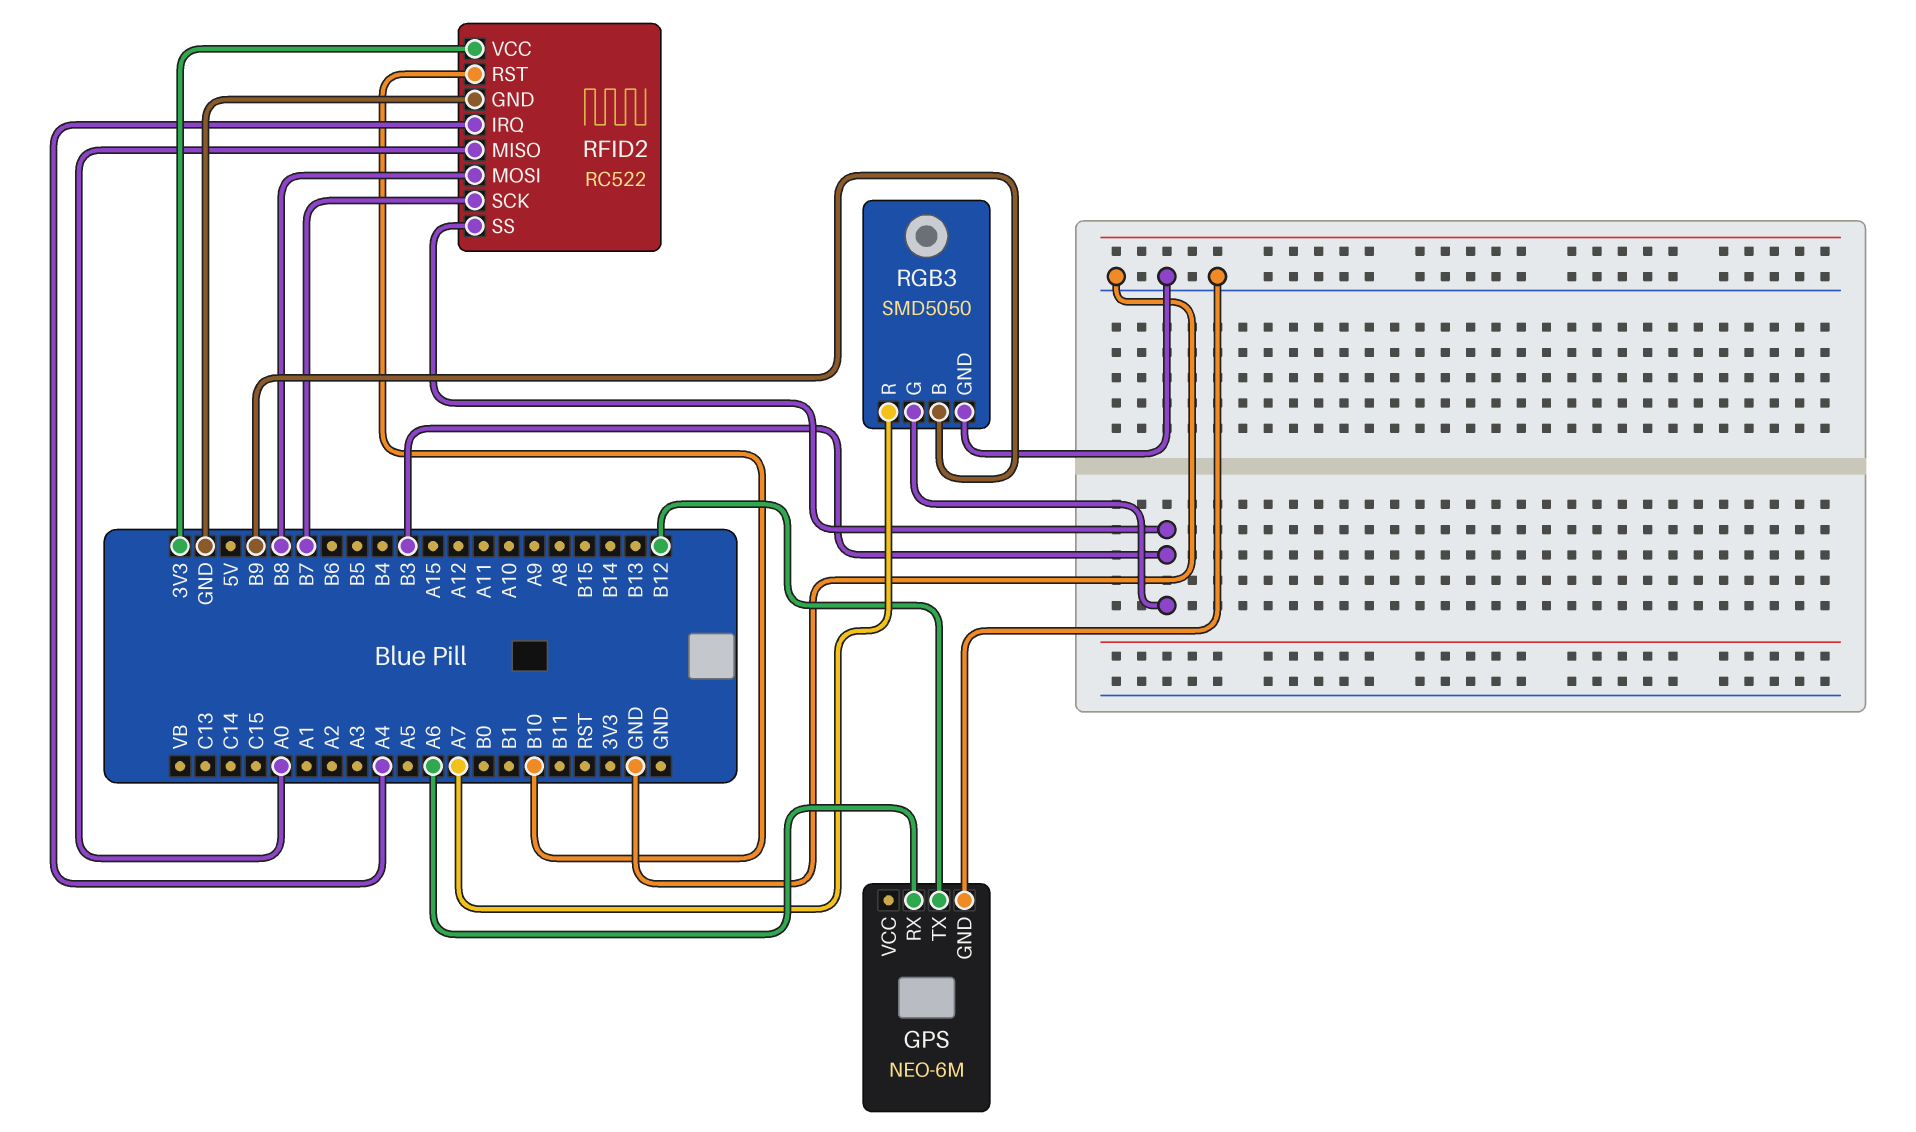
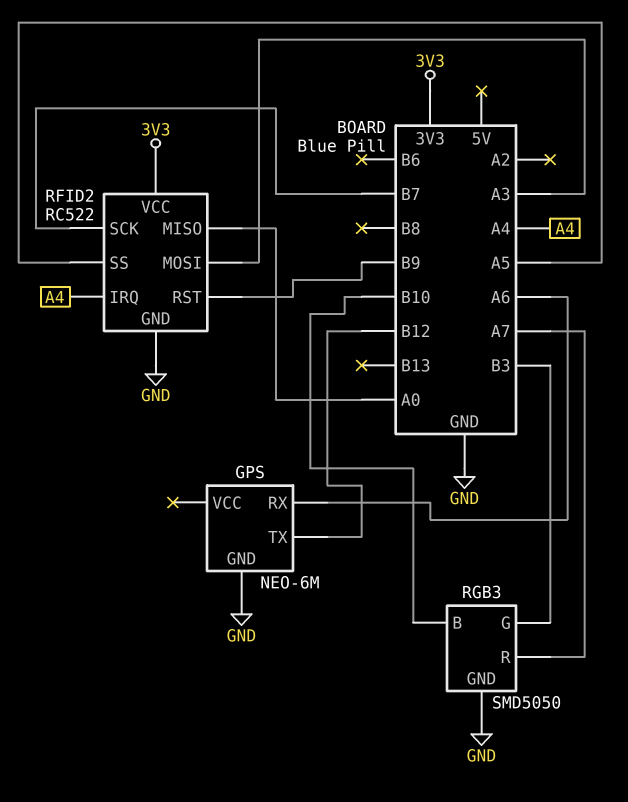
RFID2 pin MOSI: B8 -> A3
RFID2 pin RST: B10 -> B9
RFID2 pin SS: B3 -> A5
RGB3 pin B: B9 -> B10

